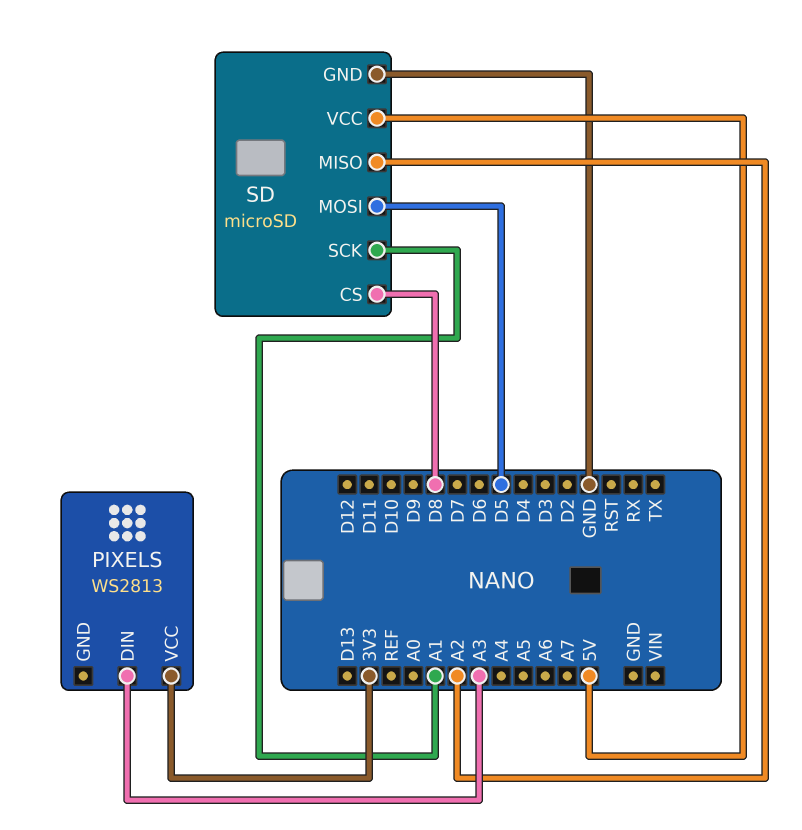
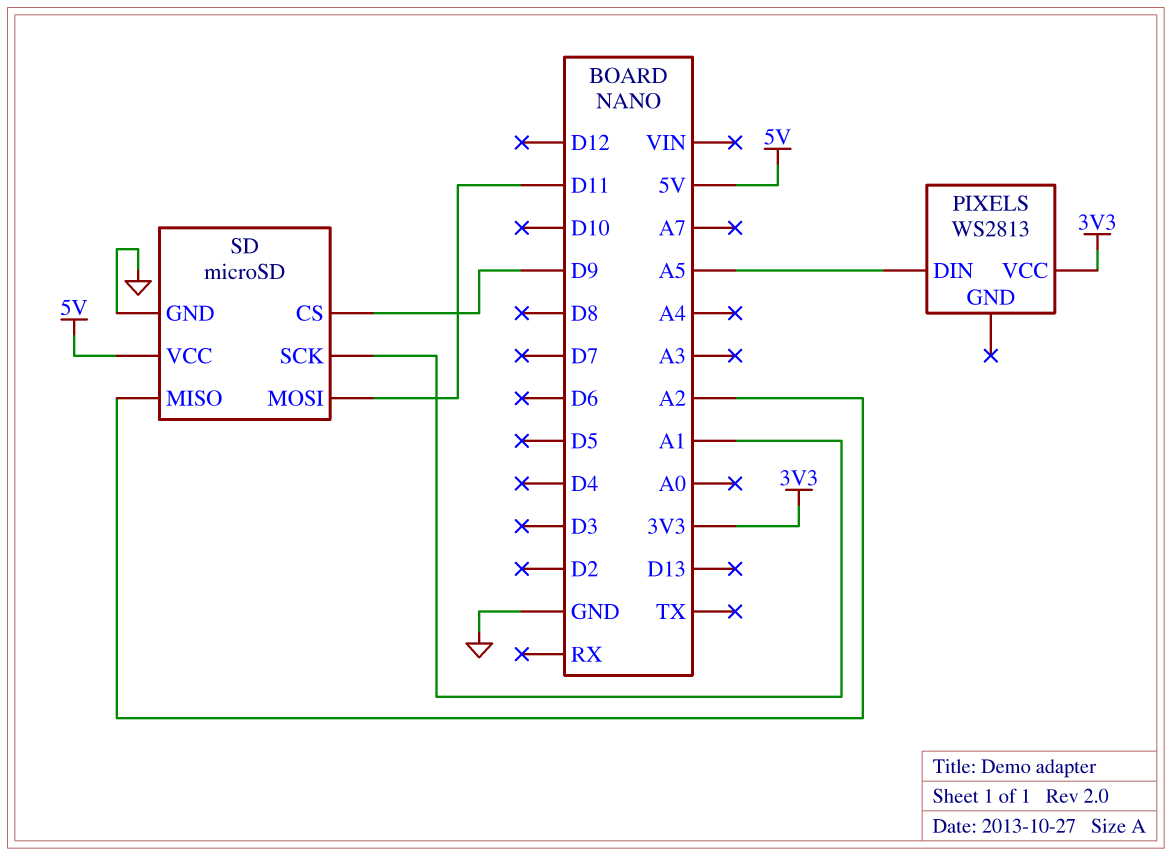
PIXELS pin DIN: A3 -> A5
SD pin CS: D8 -> D9
SD pin MOSI: D5 -> D11

